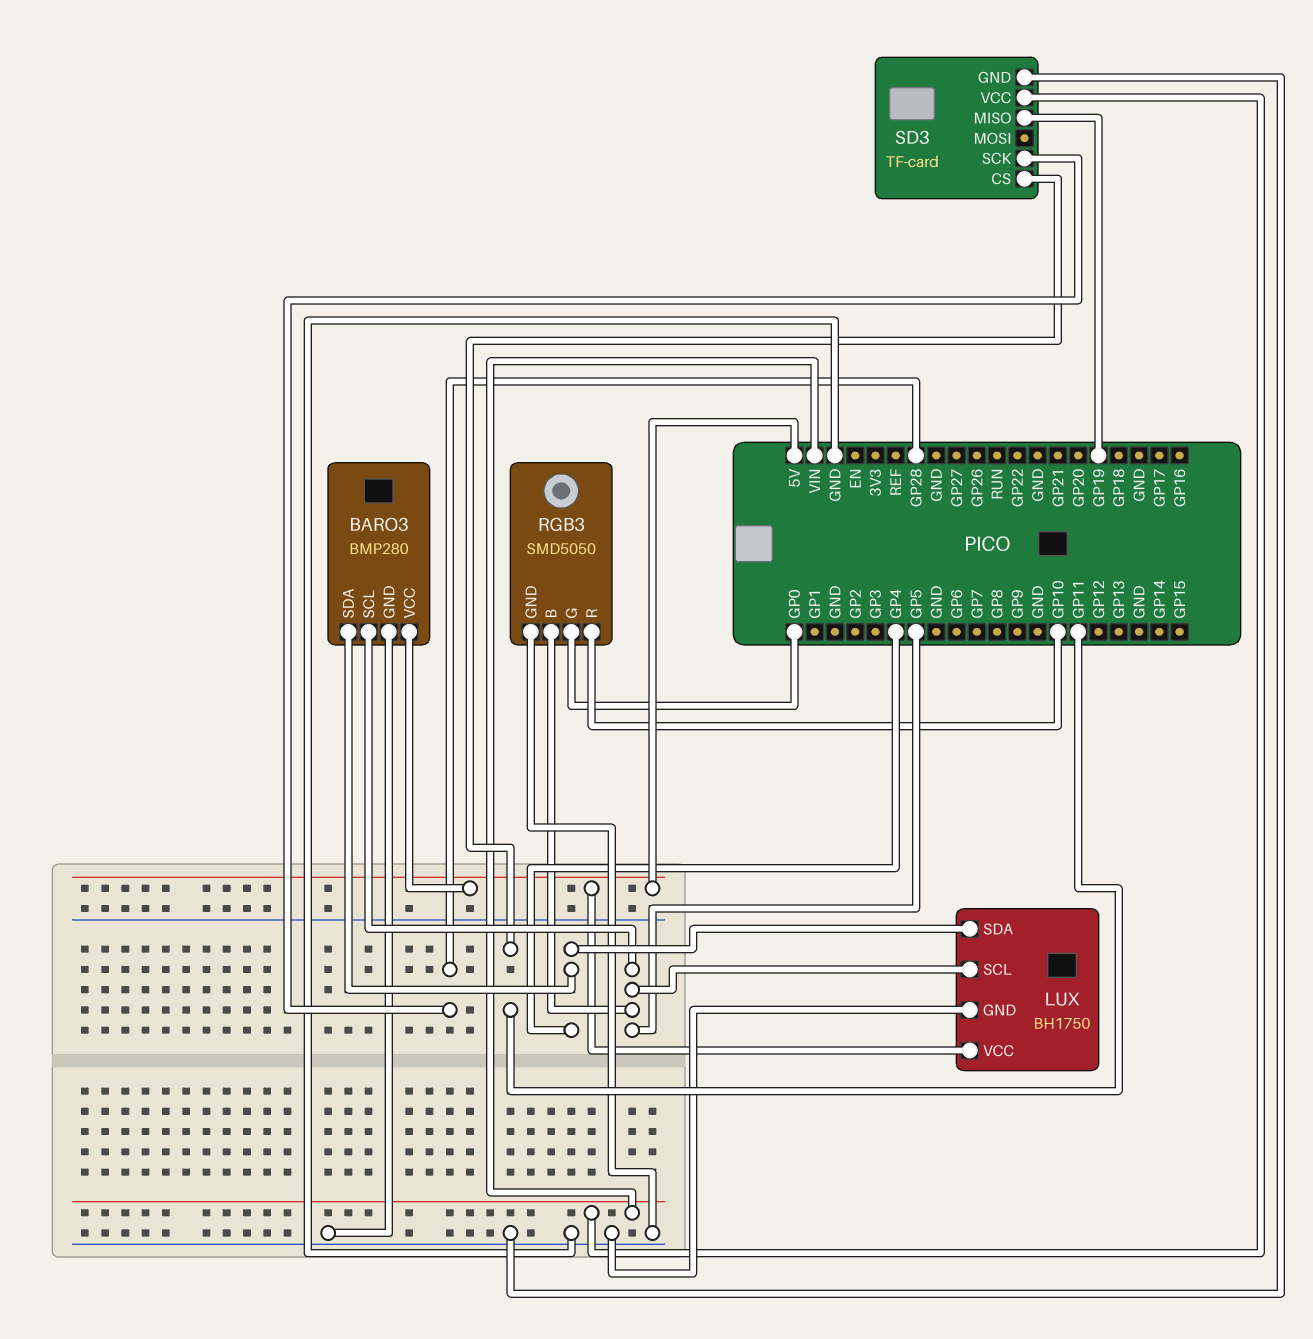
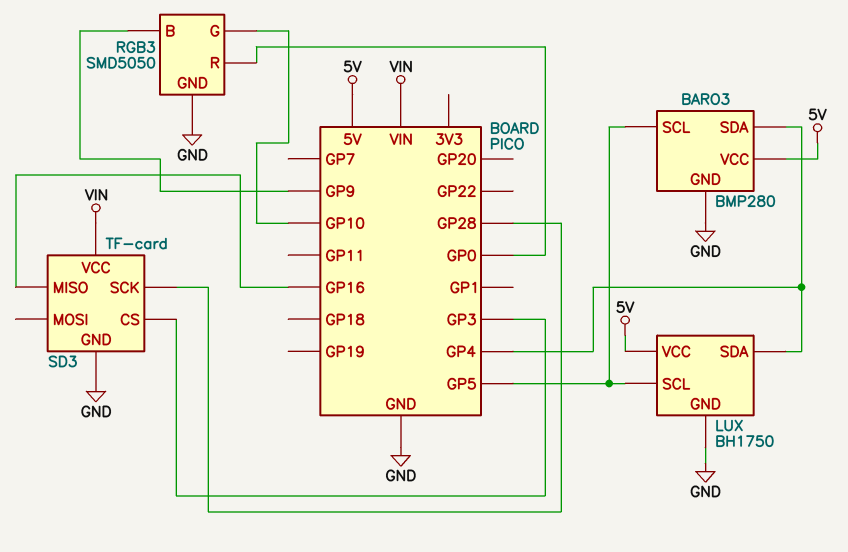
RGB3 pin B: GP5 -> GP9
RGB3 pin G: GP0 -> GP10
RGB3 pin R: GP10 -> GP0
SD3 pin CS: GP11 -> GP3
SD3 pin MISO: GP19 -> GP16

